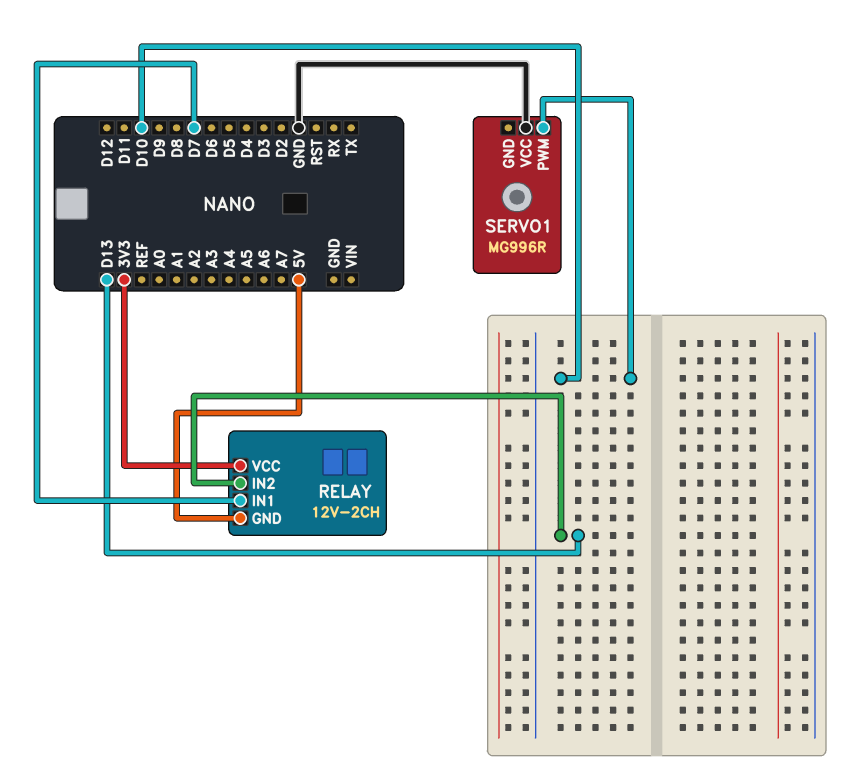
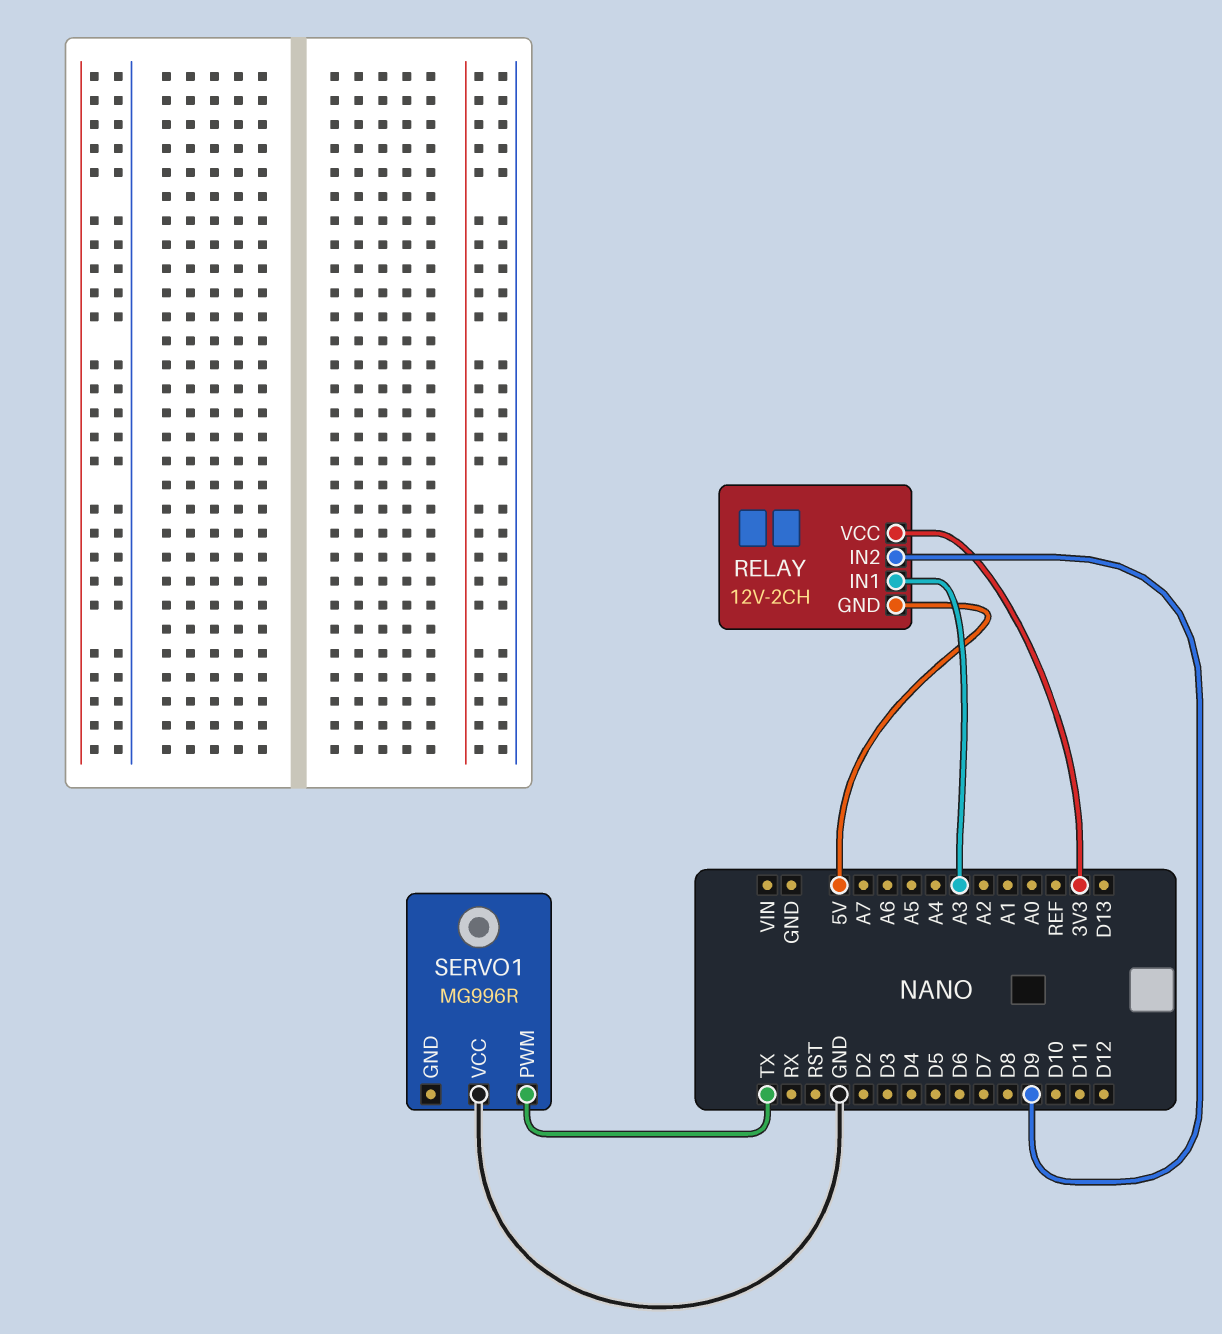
RELAY pin IN1: D7 -> A3
RELAY pin IN2: D13 -> D9
SERVO1 pin PWM: D10 -> TX

